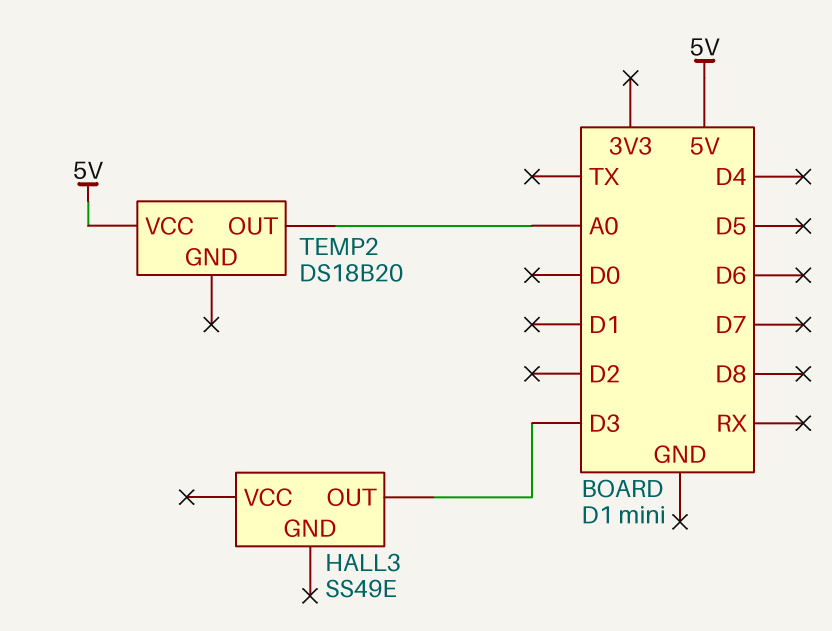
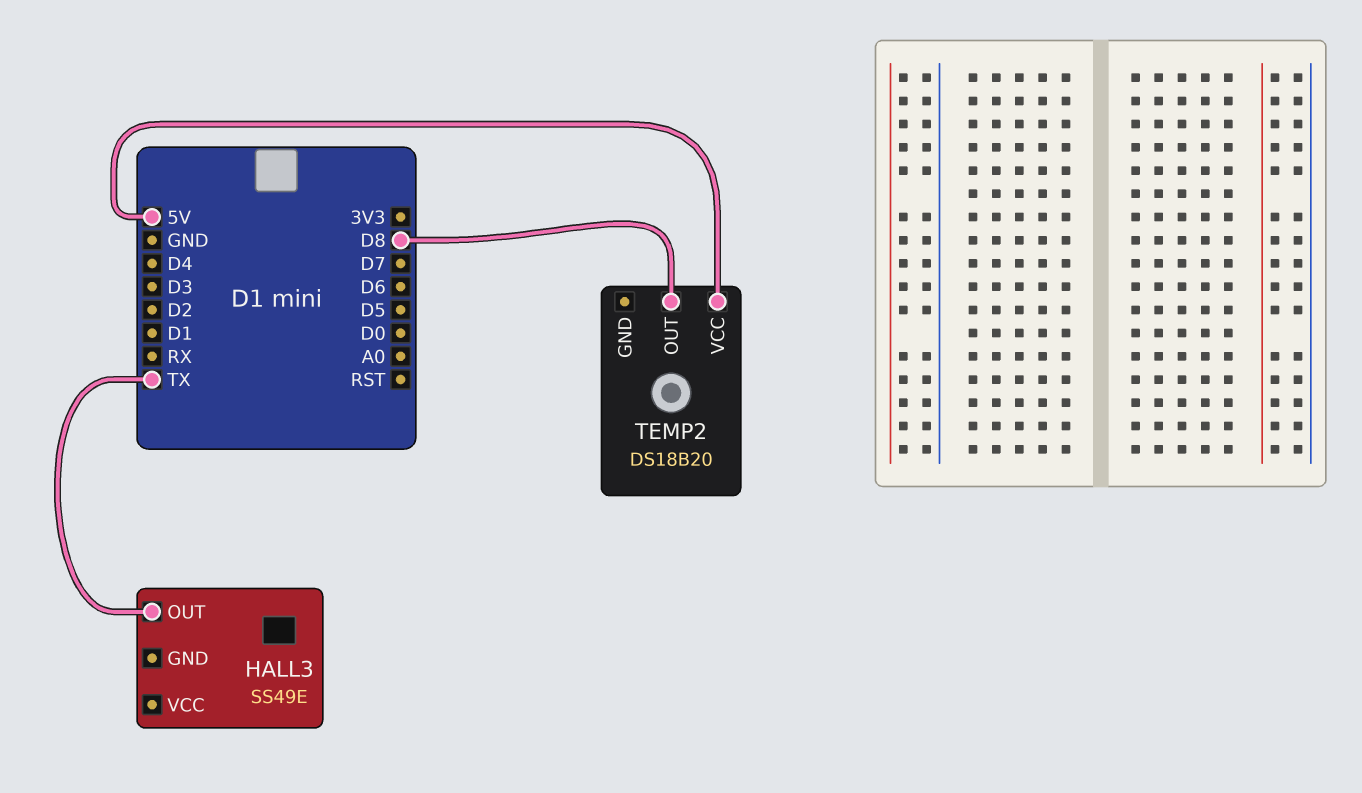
HALL3 pin OUT: D3 -> TX
TEMP2 pin OUT: A0 -> D8

